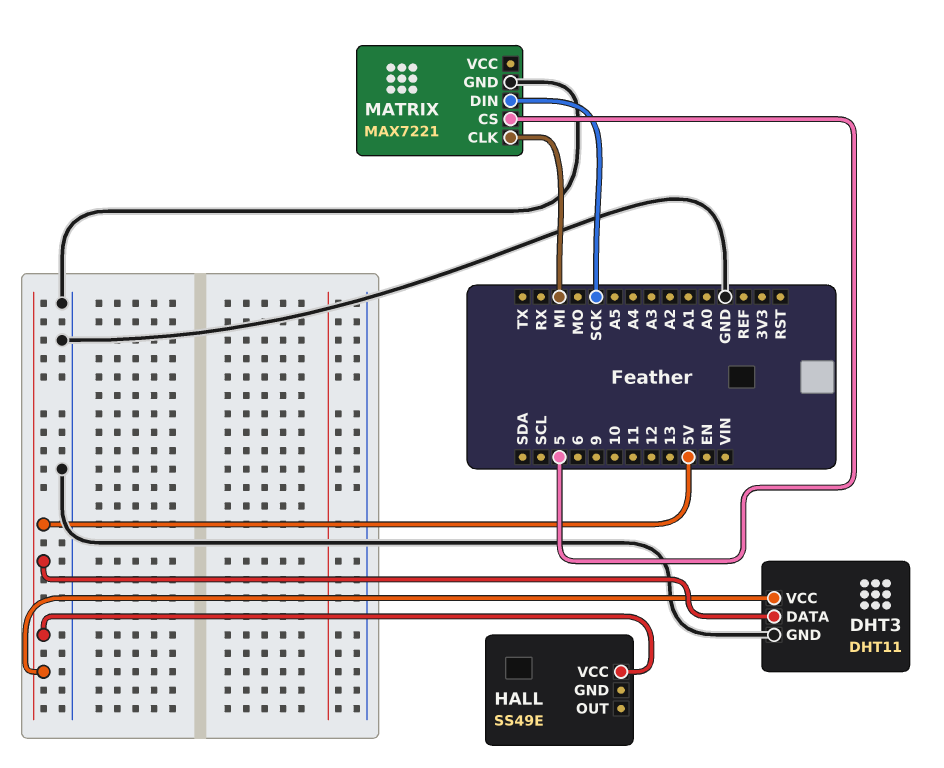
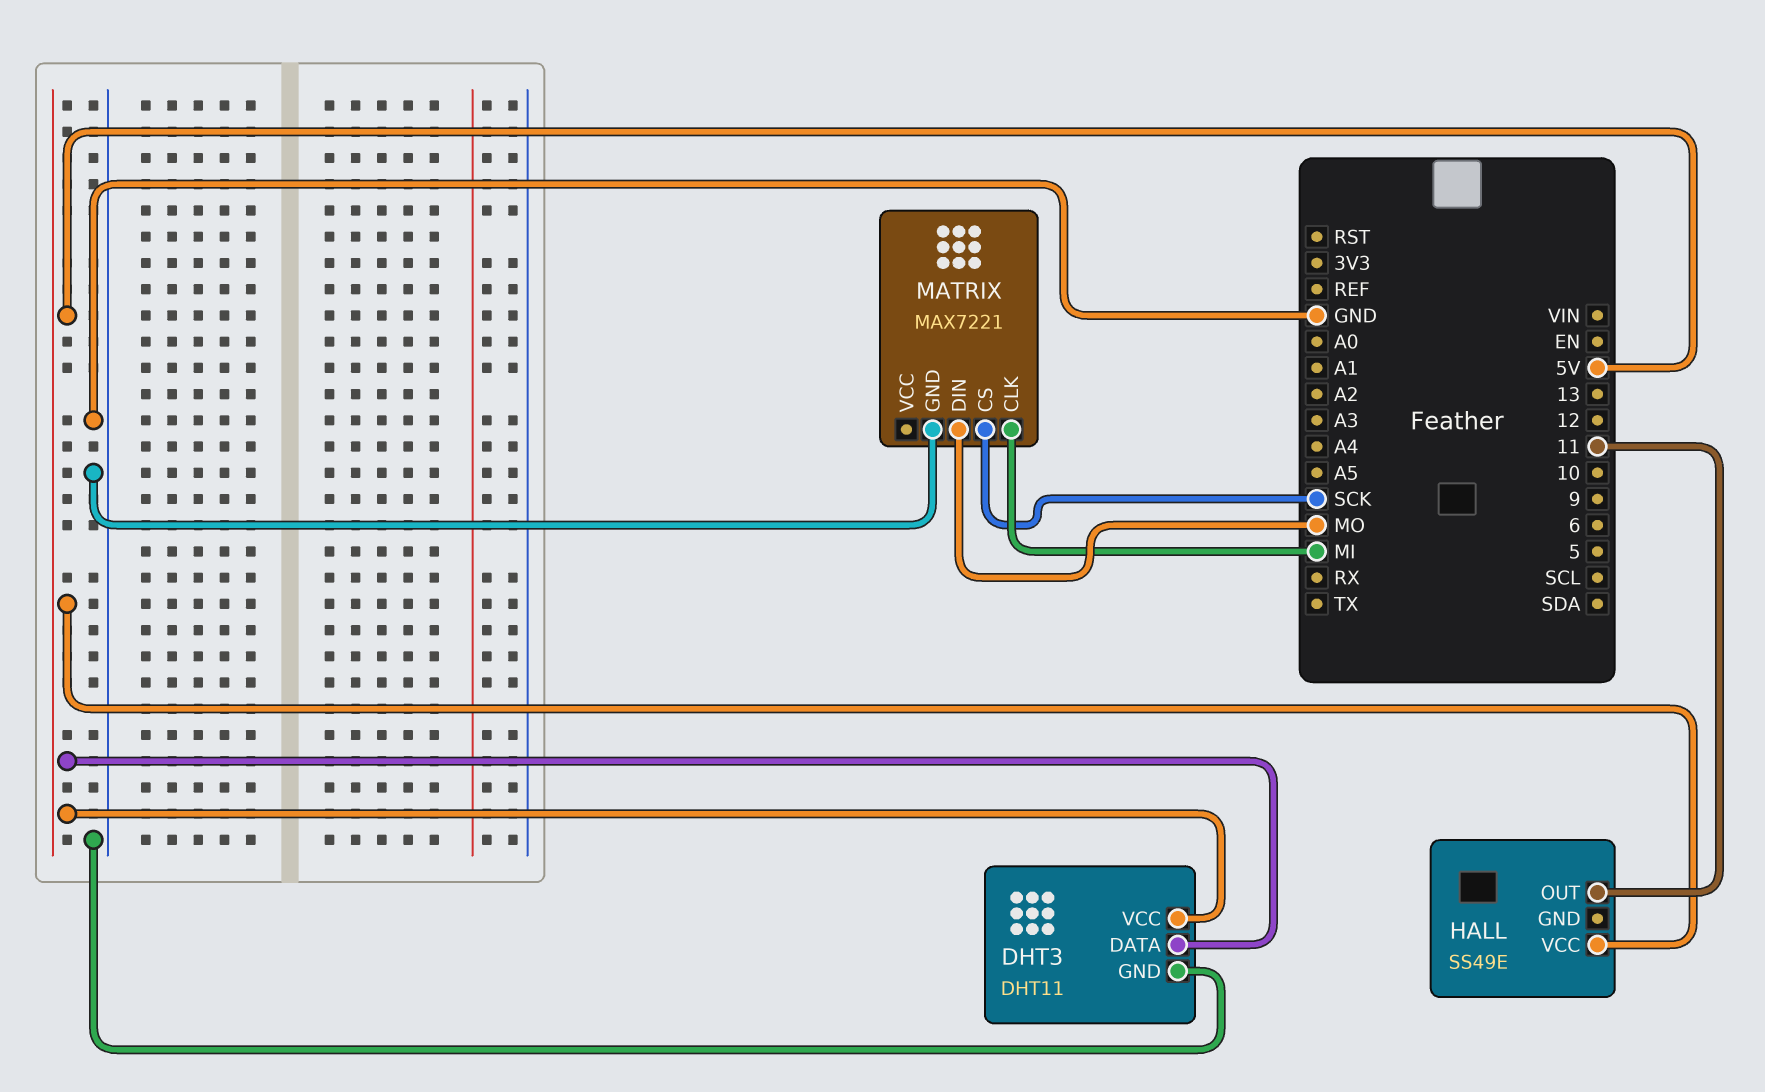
HALL pin OUT: none -> 11
MATRIX pin CS: 5 -> SCK
MATRIX pin DIN: SCK -> MO

